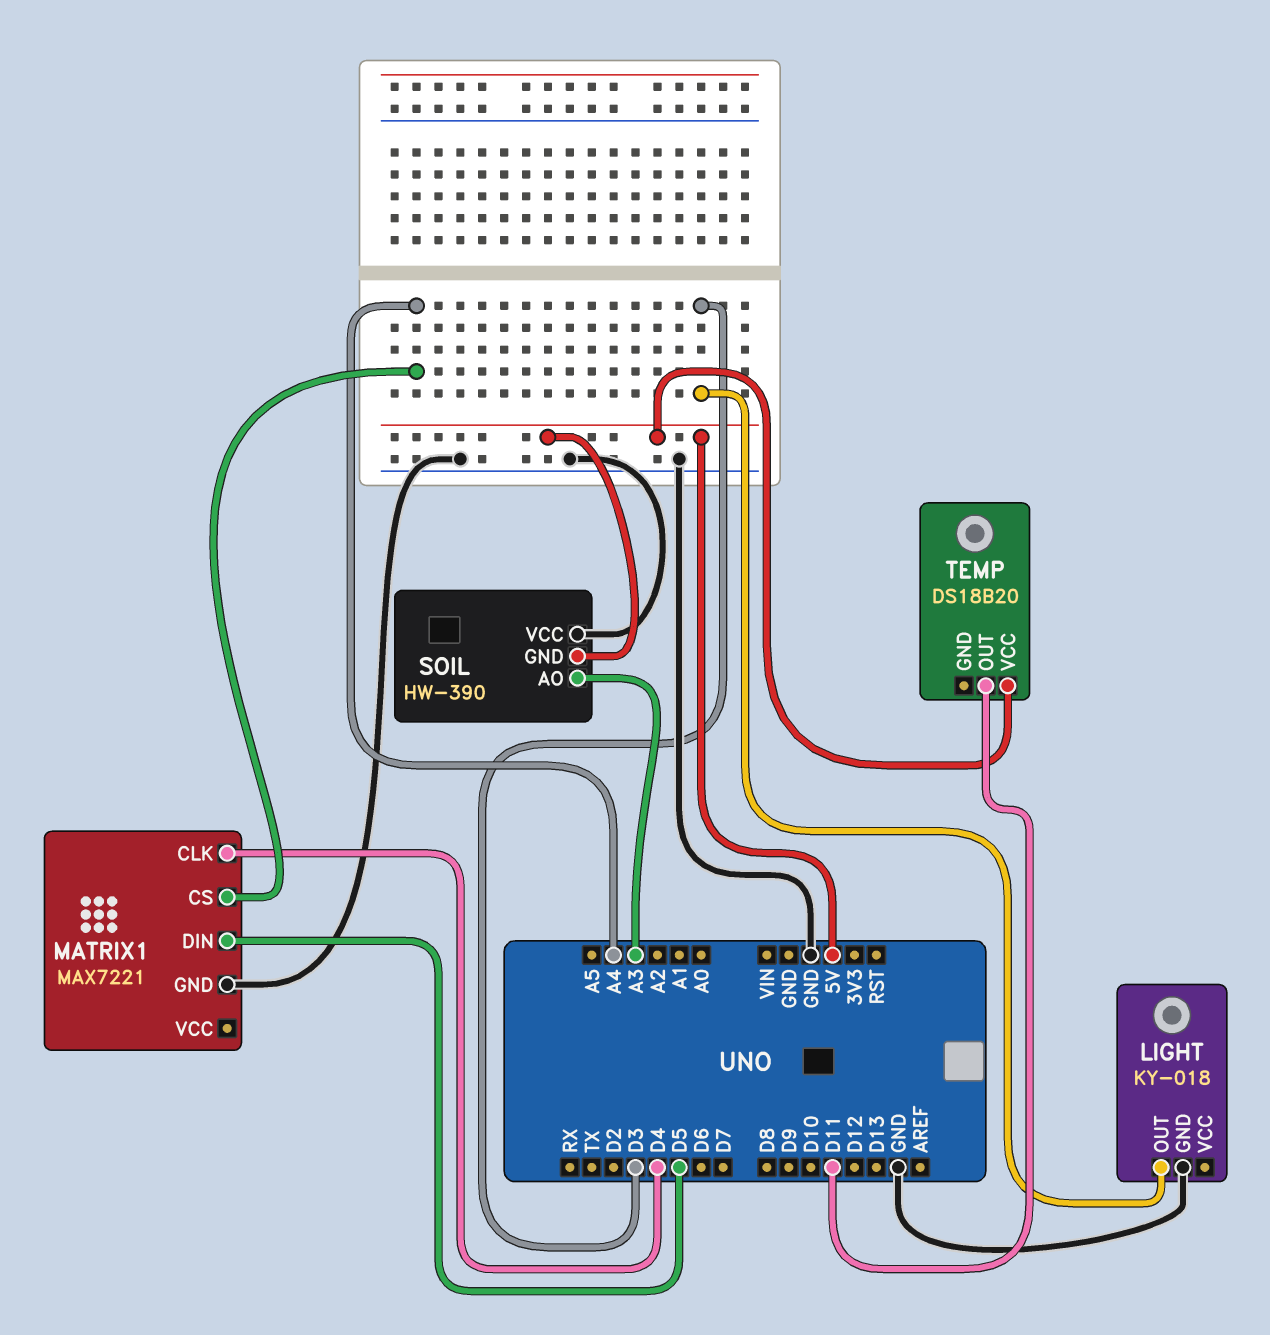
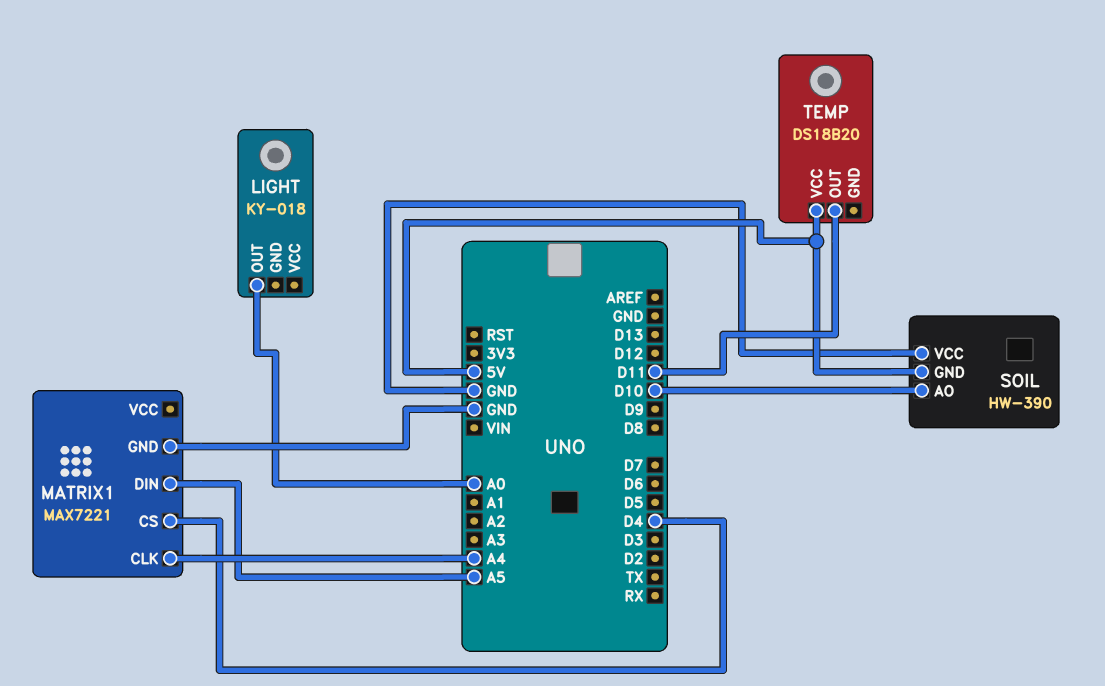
LIGHT pin GND: GND -> none
LIGHT pin OUT: D3 -> A0
MATRIX1 pin CLK: D4 -> A4
MATRIX1 pin CS: A4 -> D4
MATRIX1 pin DIN: D5 -> A5
SOIL pin AO: A3 -> D10

